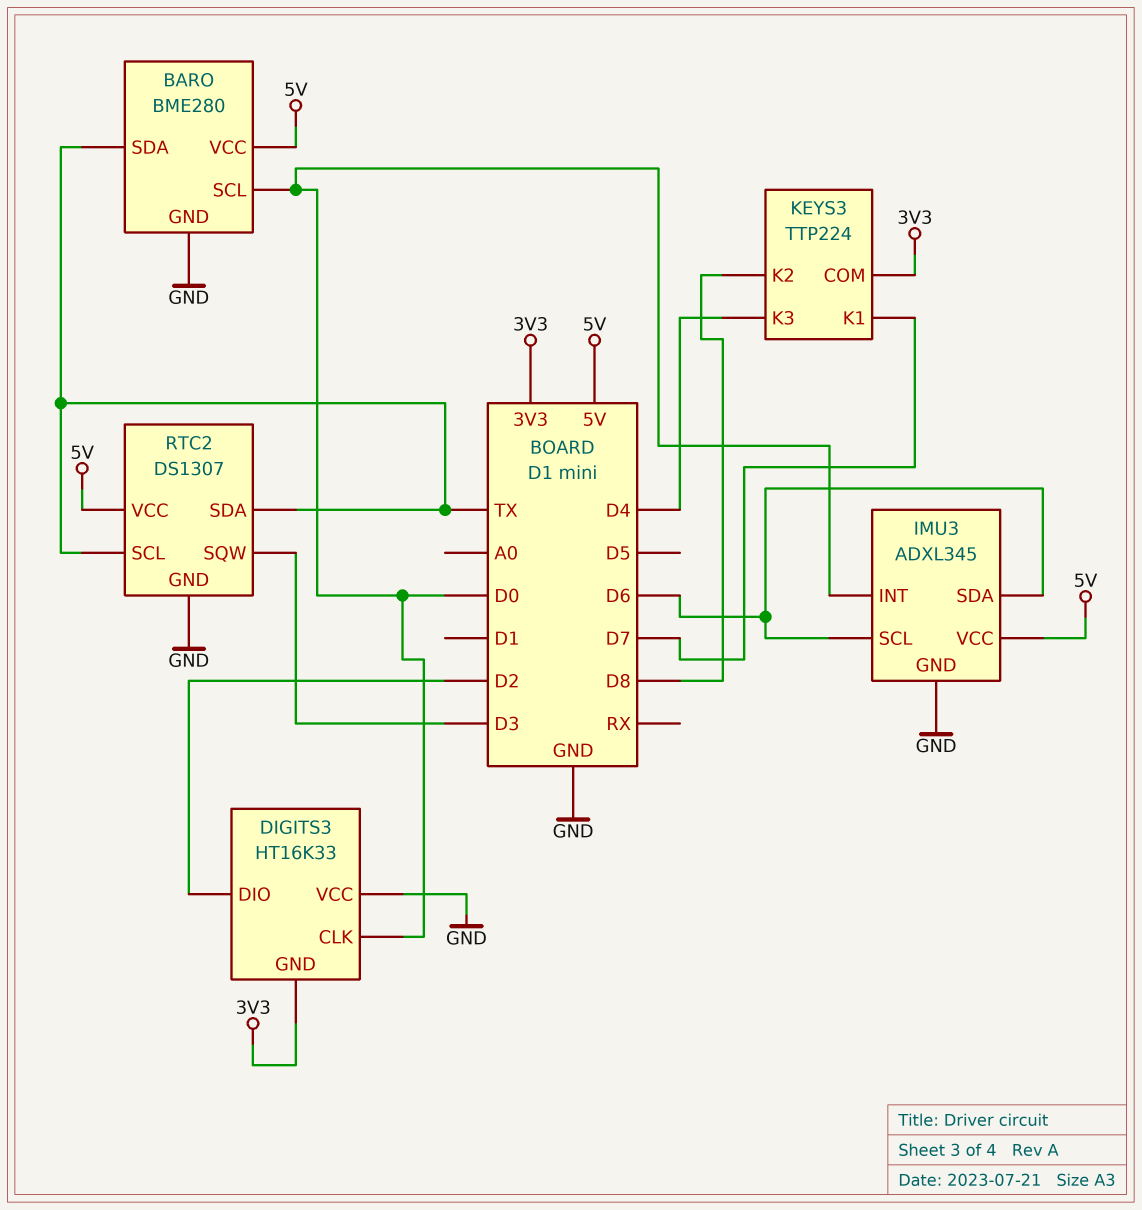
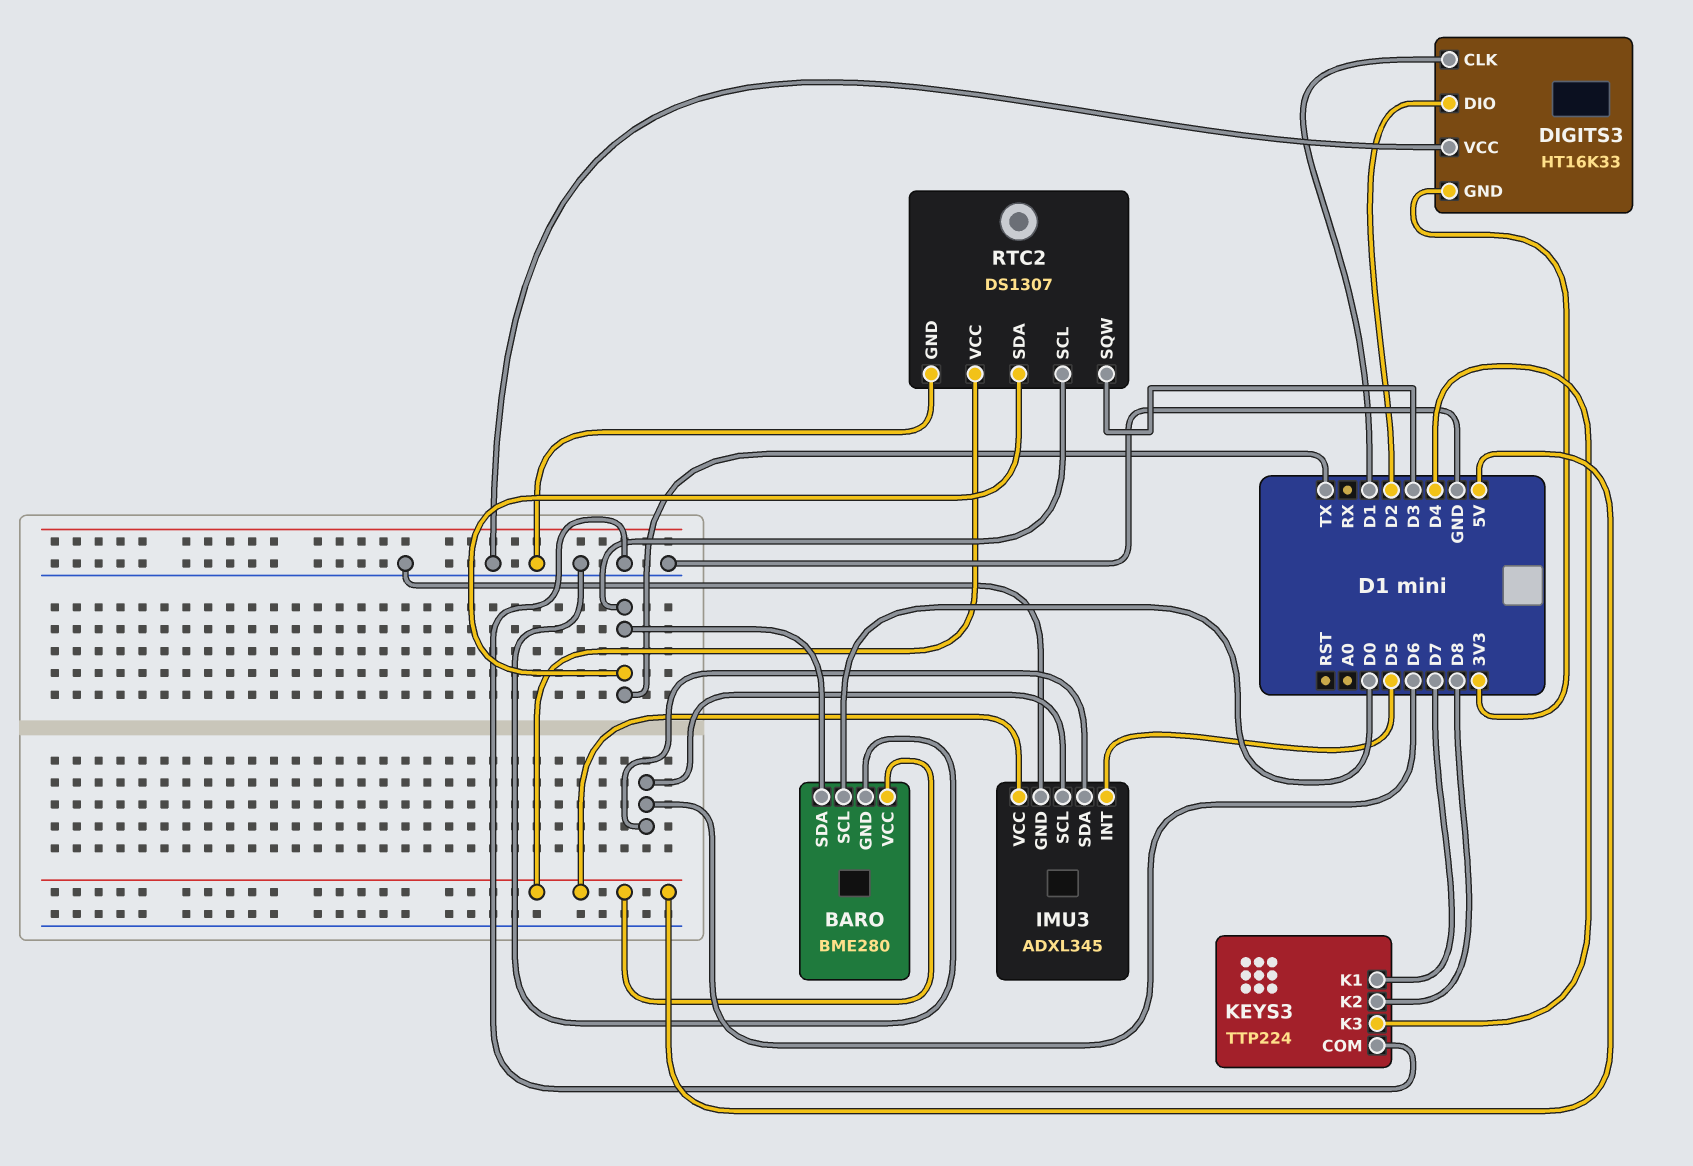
DIGITS3 pin CLK: D0 -> D1
IMU3 pin INT: D0 -> D5
KEYS3 pin COM: 3V3 -> GND

